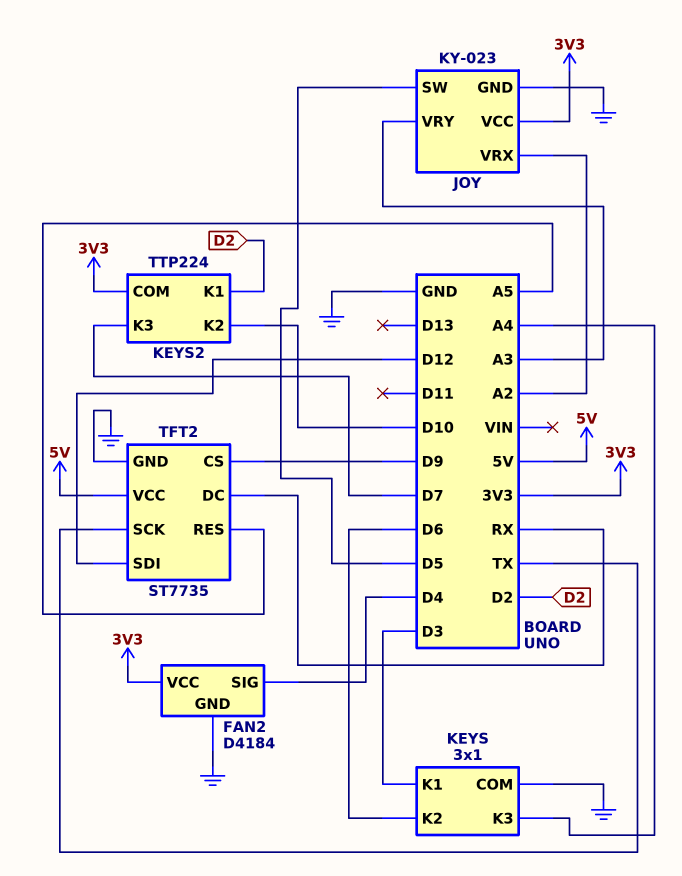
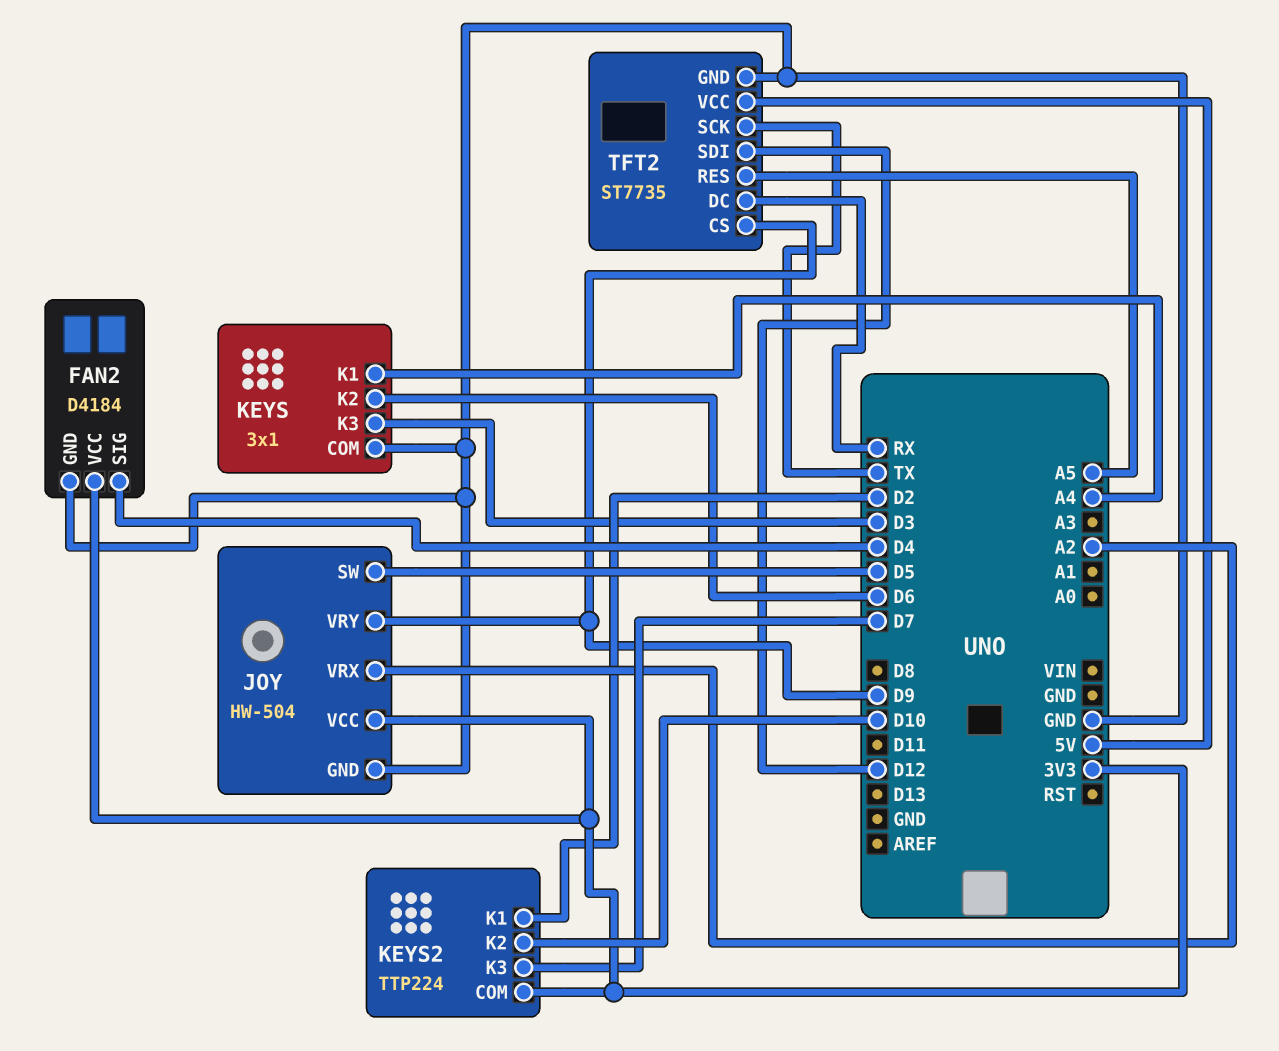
JOY: KY-023 -> HW-504
JOY pin VRY: A3 -> D9
KEYS pin K1: D3 -> A4
KEYS pin K3: A4 -> D3

